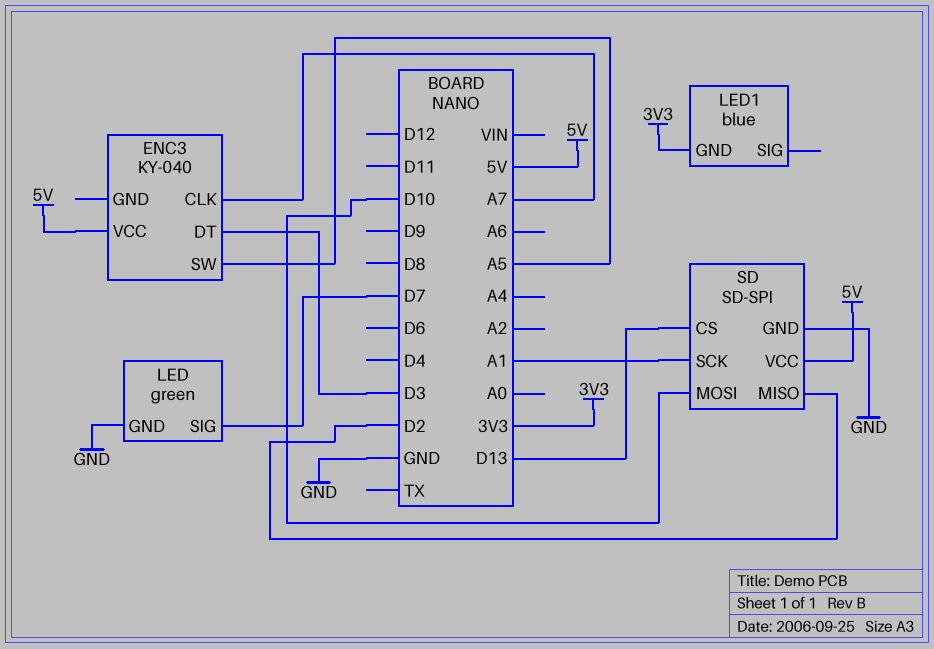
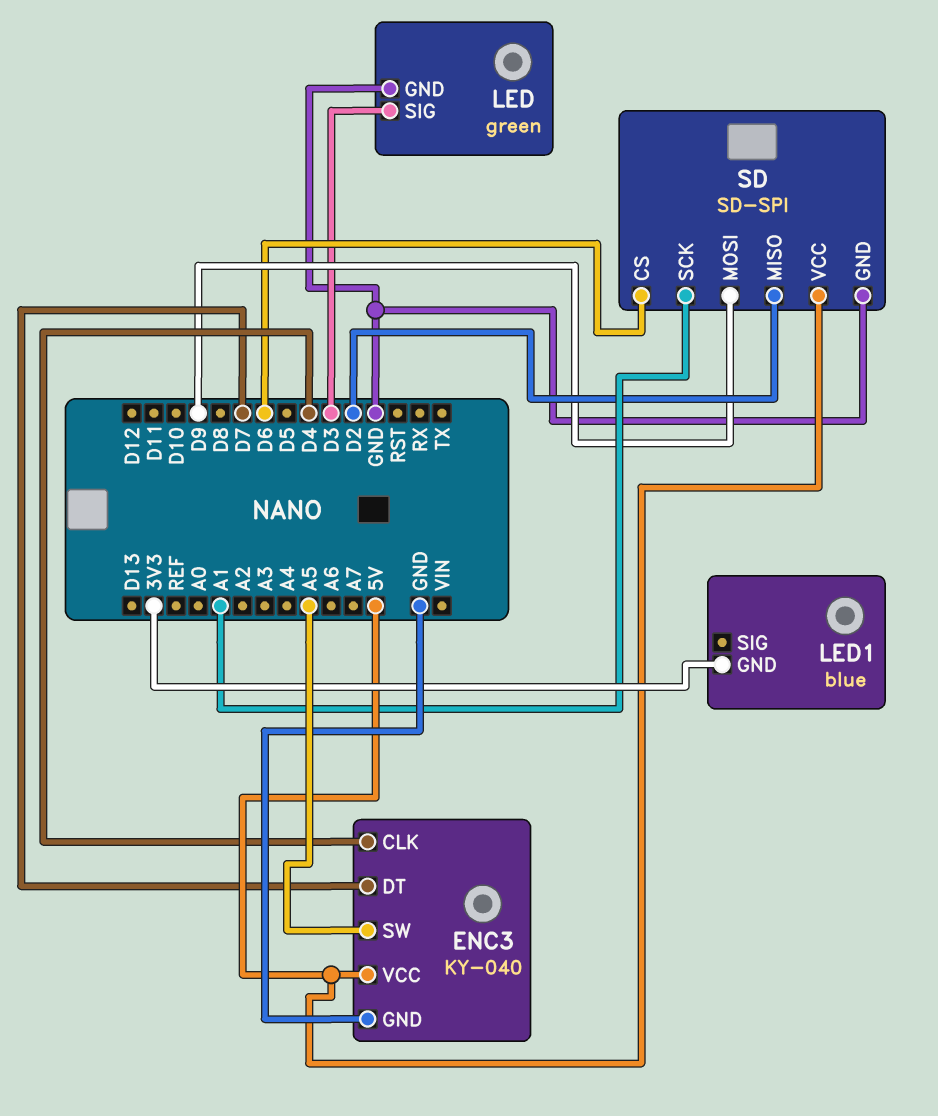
ENC3 pin CLK: A7 -> D4
ENC3 pin DT: D3 -> D7
ENC3 pin GND: none -> GND
LED pin SIG: D7 -> D3
SD pin CS: D13 -> D6
SD pin MOSI: D10 -> D9

